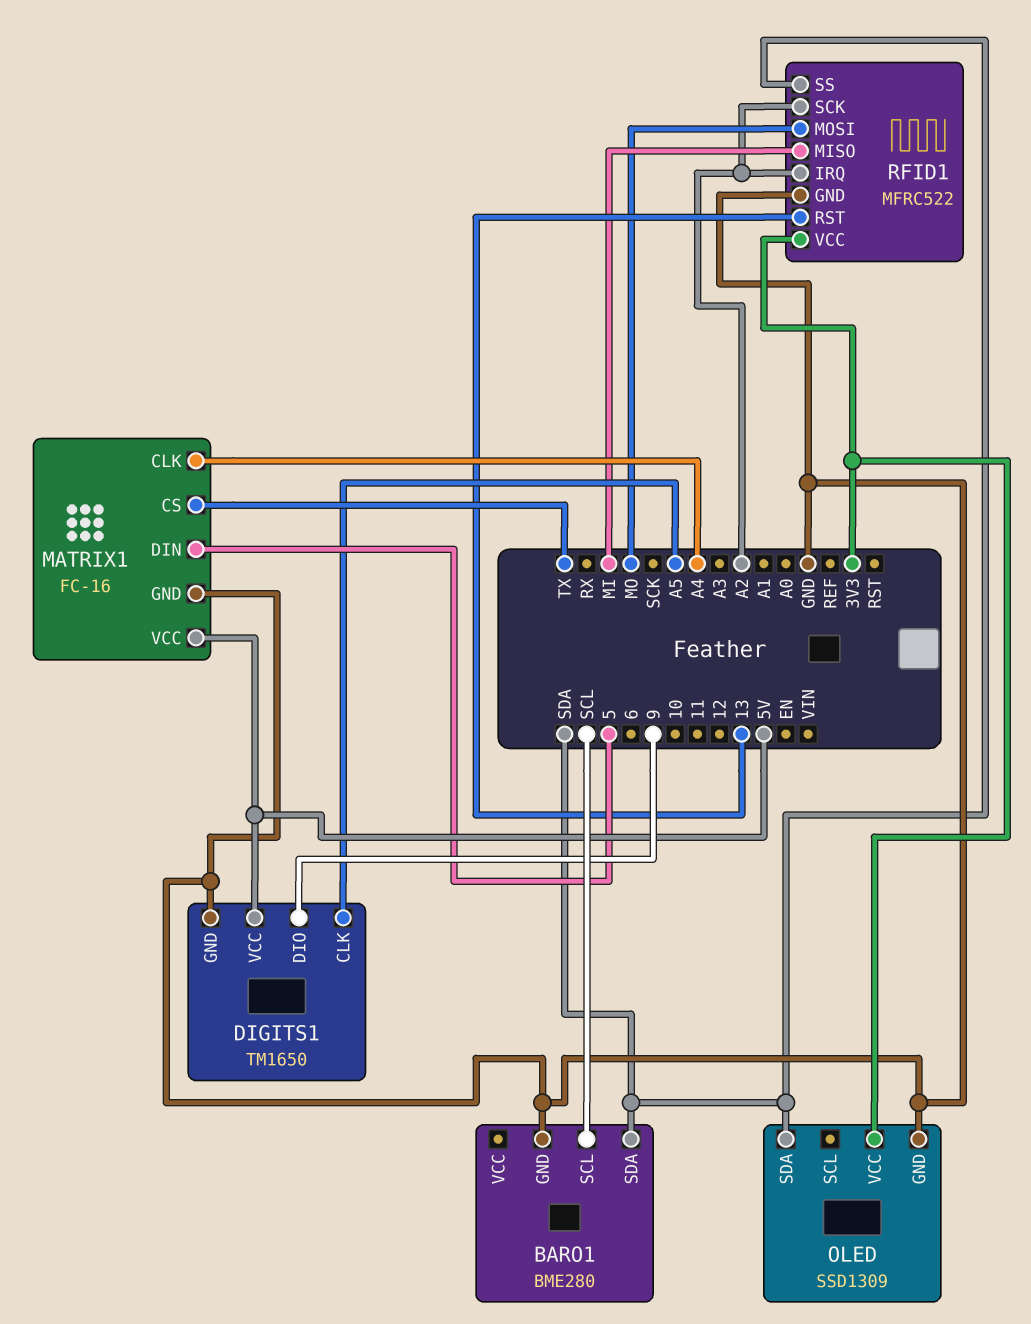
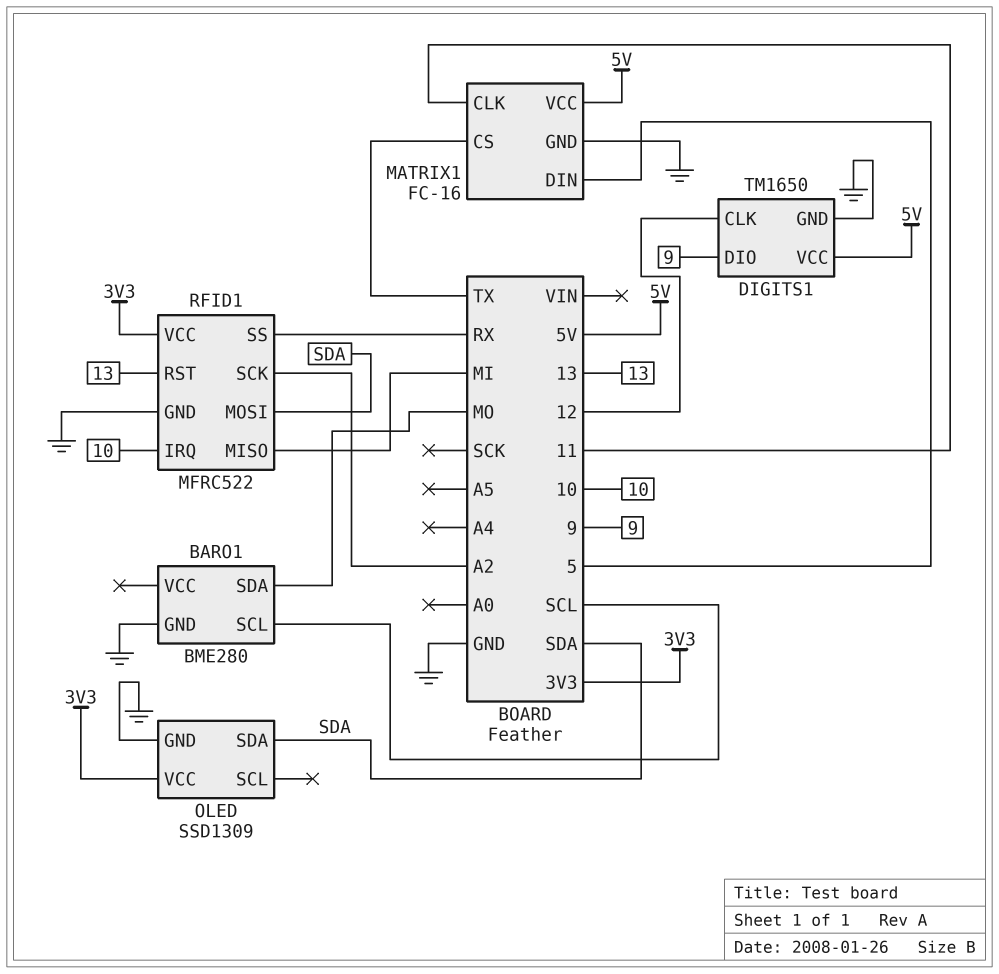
BARO1 pin SDA: SDA -> MO
DIGITS1 pin CLK: A5 -> 12
MATRIX1 pin CLK: A4 -> 11
RFID1 pin IRQ: A2 -> 10
RFID1 pin MOSI: MO -> SDA
RFID1 pin SS: SDA -> RX

